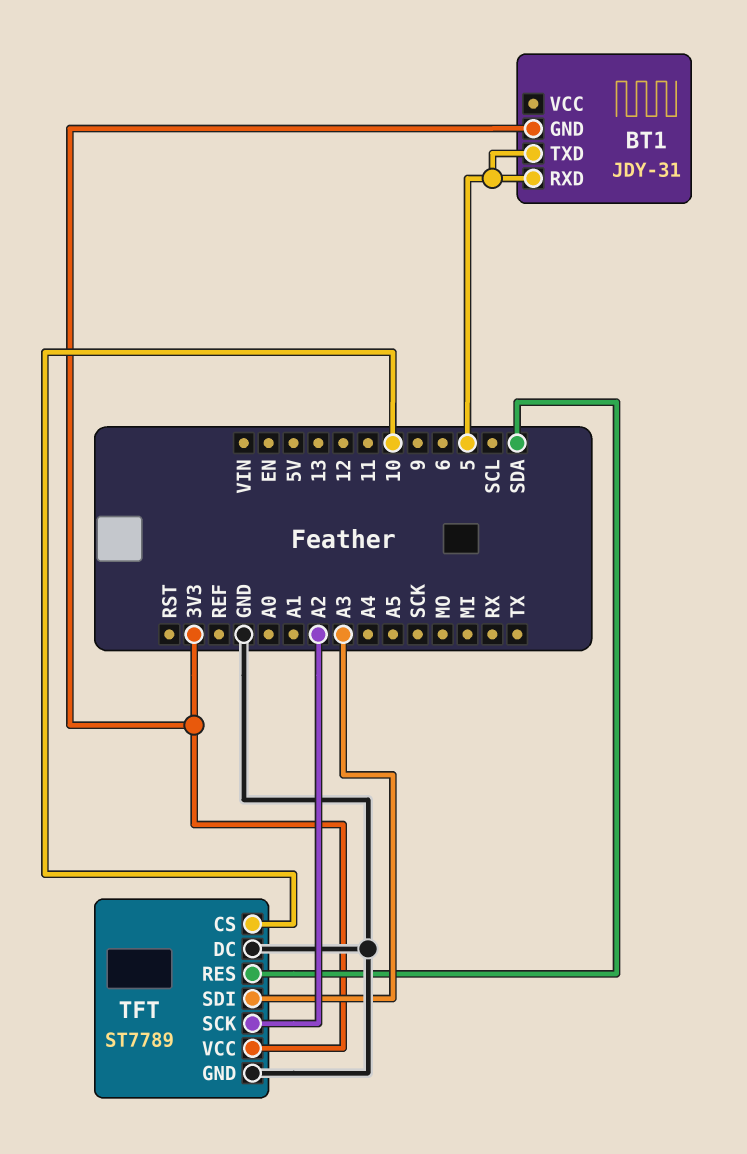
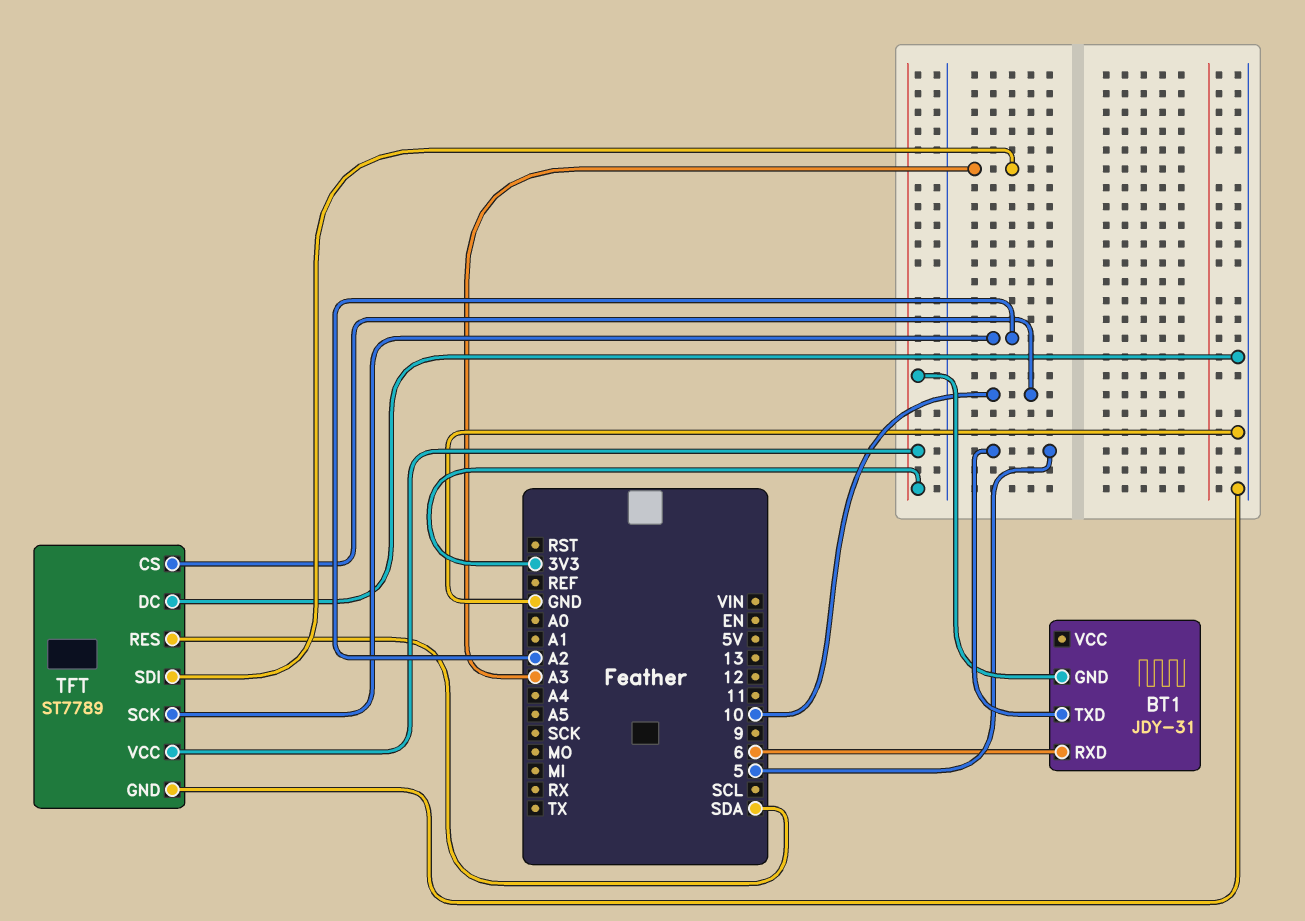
BT1 pin RXD: 5 -> 6

